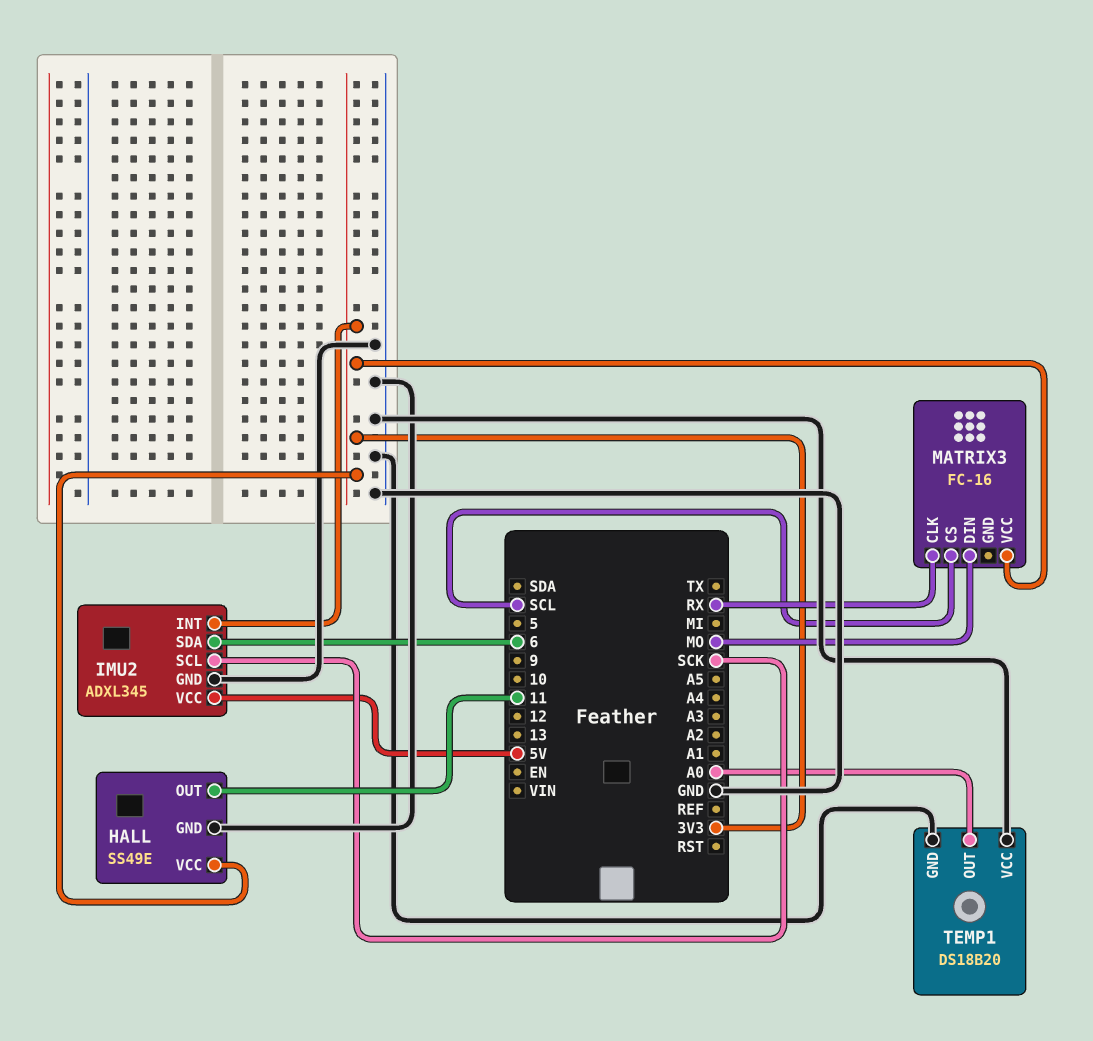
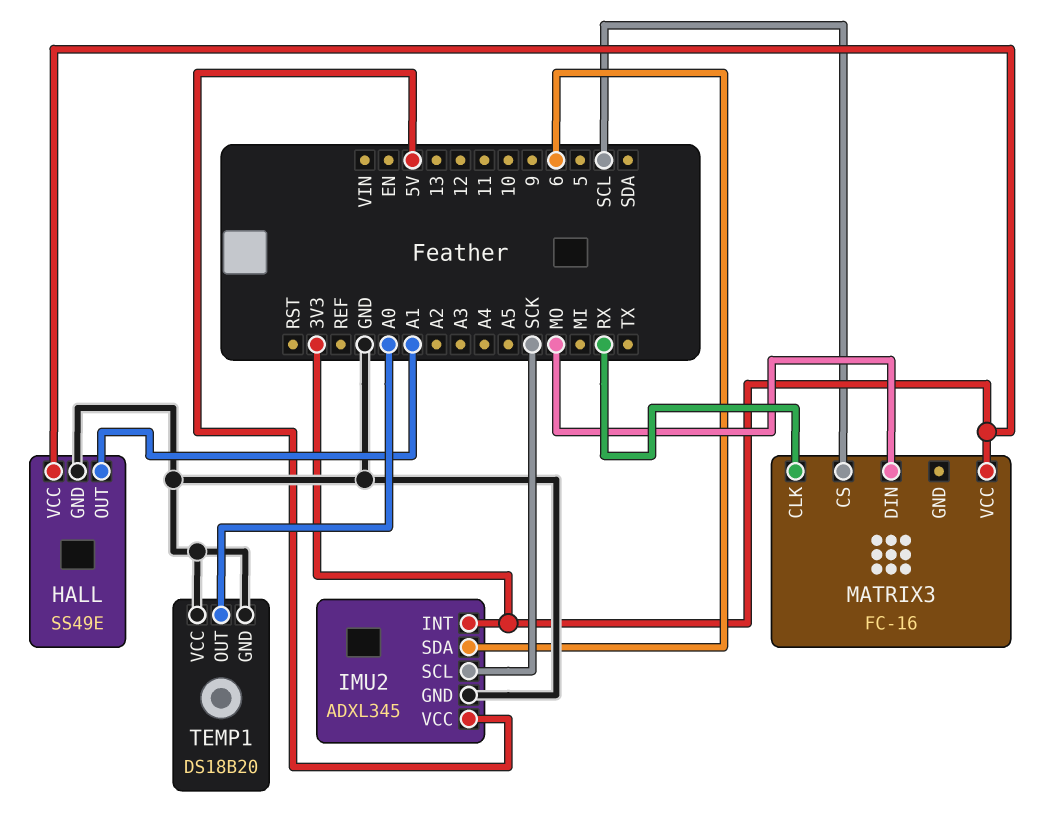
HALL pin OUT: 11 -> A1

